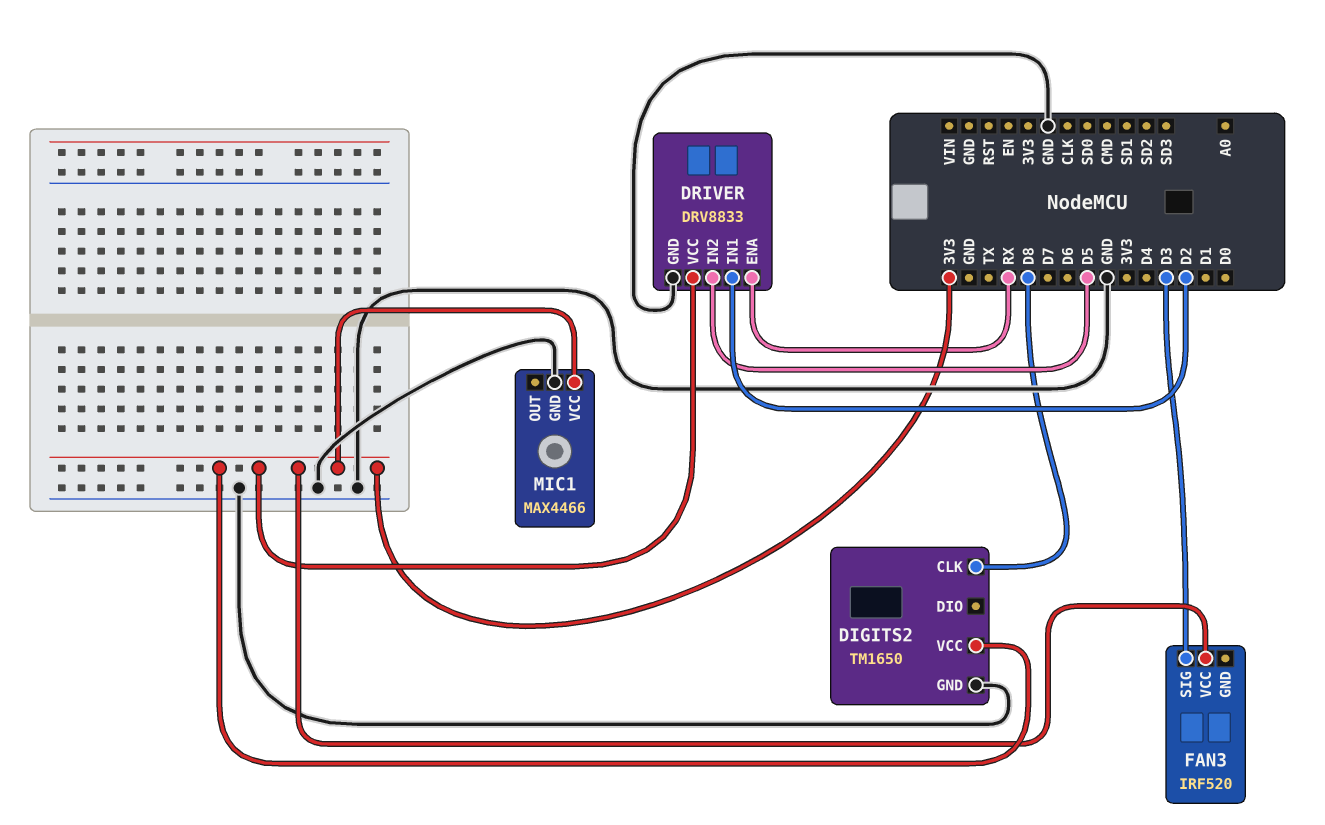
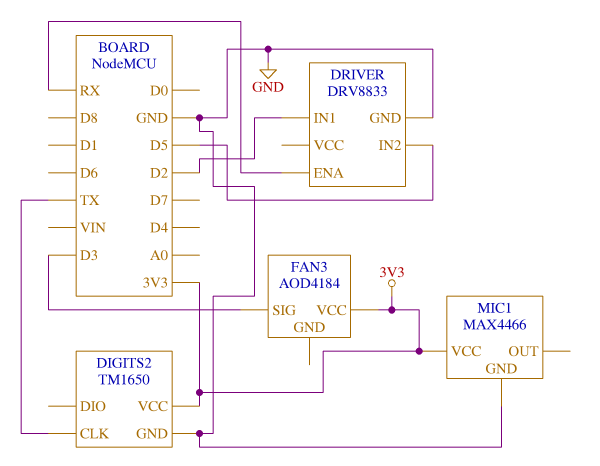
DIGITS2 pin CLK: D8 -> TX
DRIVER pin VCC: 3V3 -> none
FAN3: IRF520 -> AOD4184

